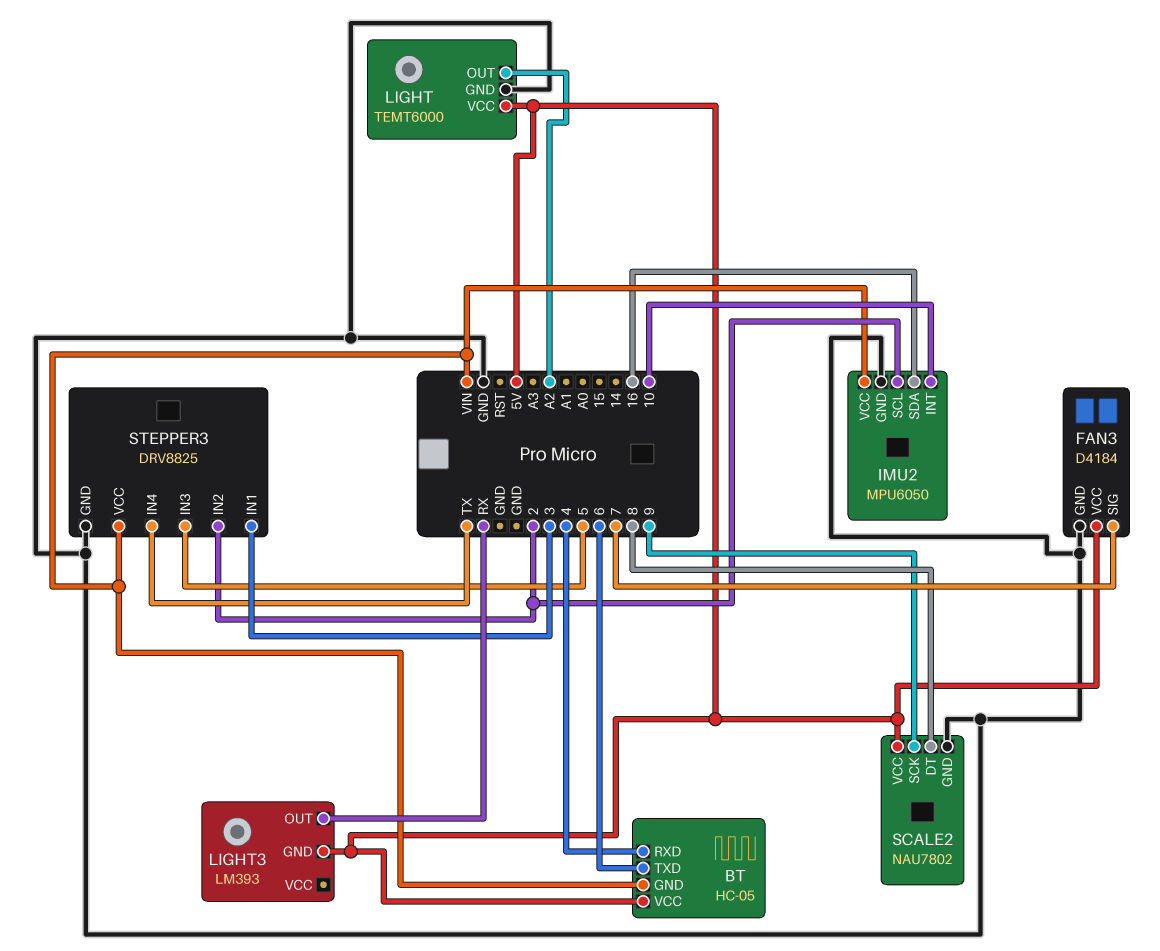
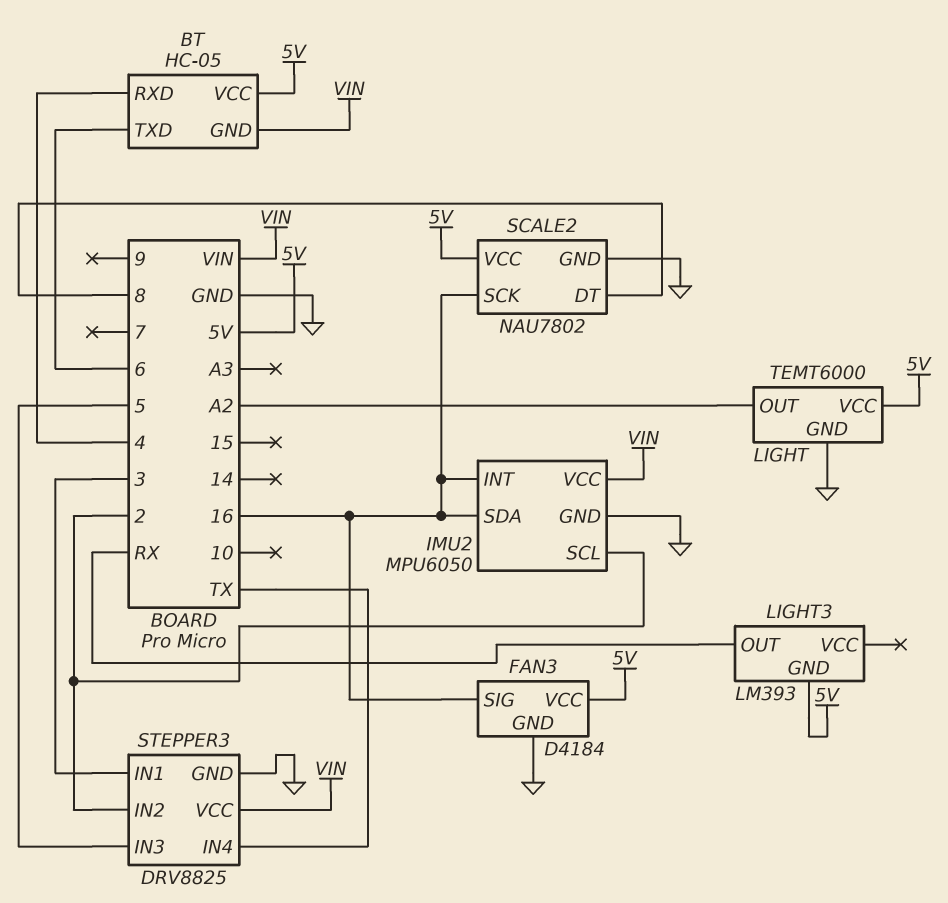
FAN3 pin SIG: 7 -> 16
IMU2 pin INT: 10 -> 16
SCALE2 pin SCK: 9 -> 16

